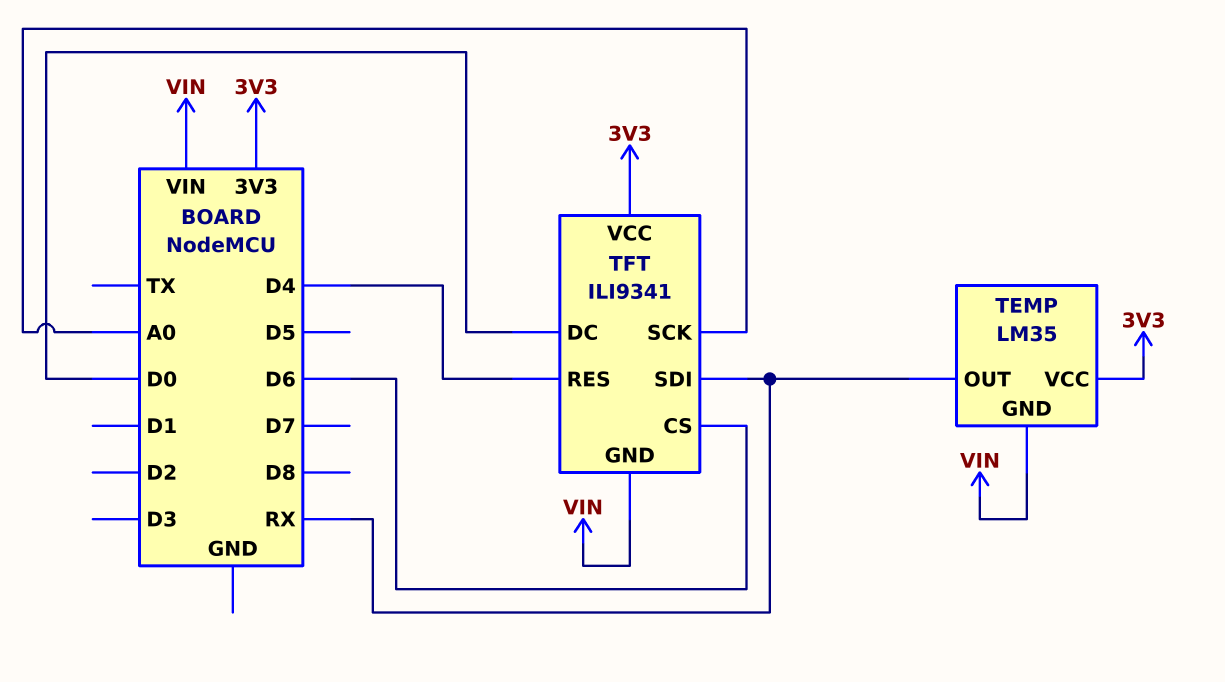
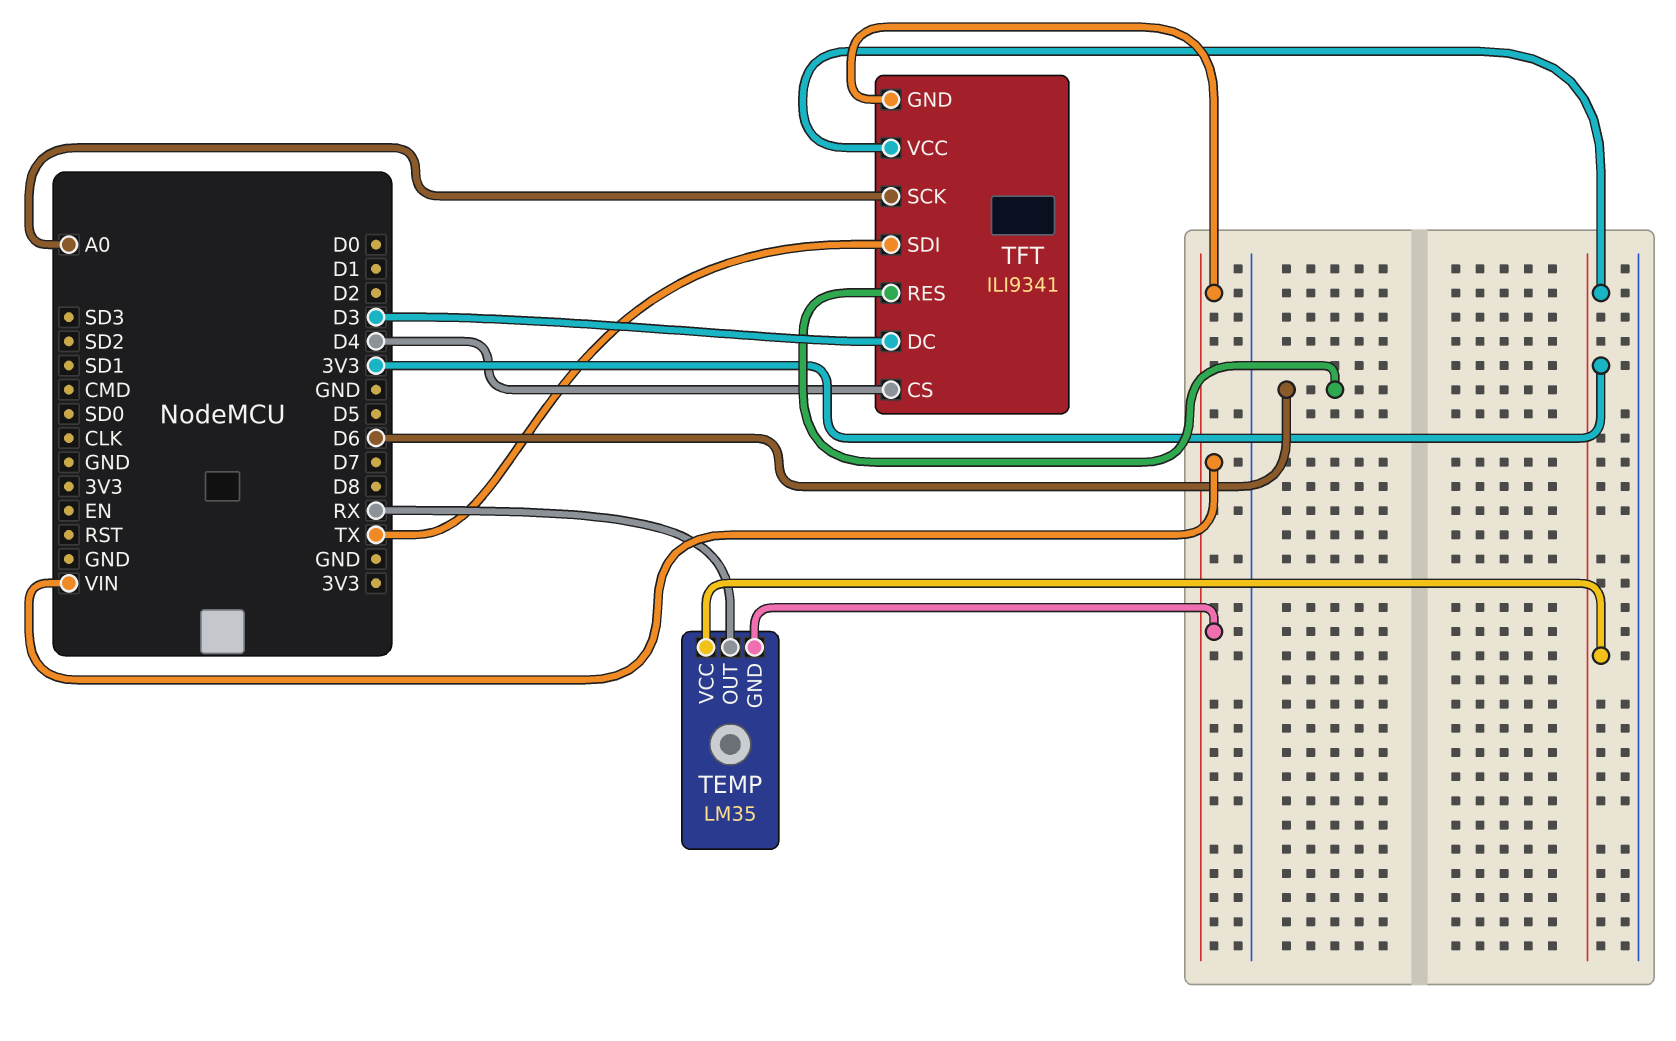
TFT pin CS: D6 -> D4
TFT pin DC: D0 -> D3
TFT pin RES: D4 -> D6
TFT pin SDI: RX -> TX

